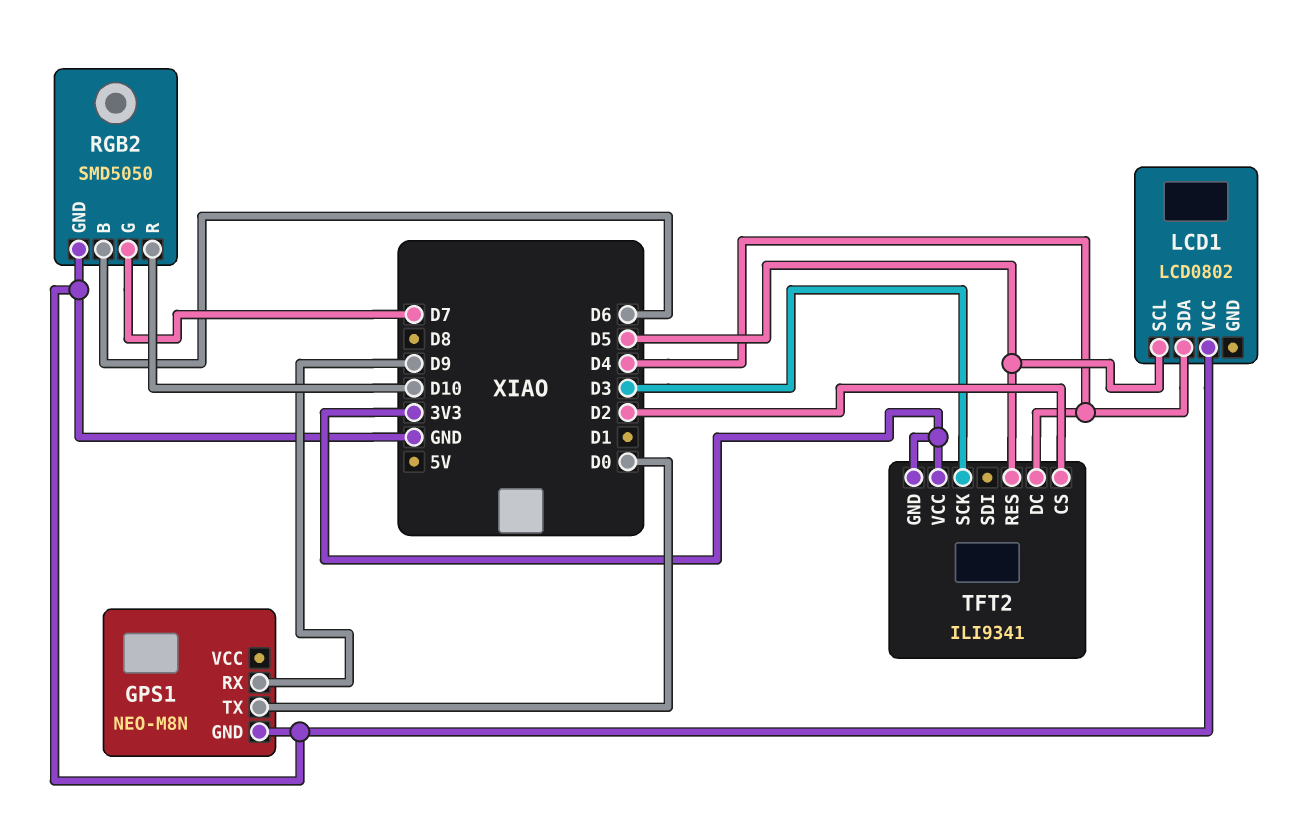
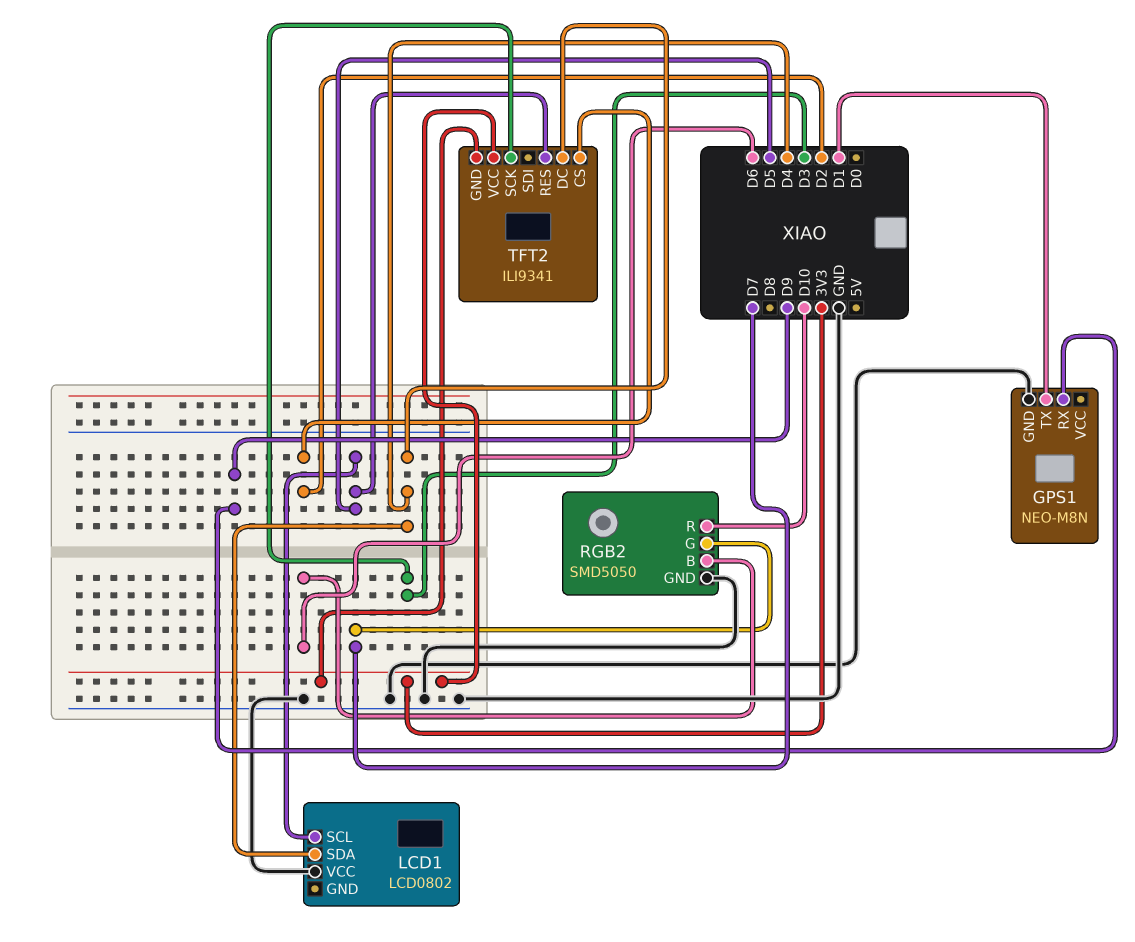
GPS1 pin TX: D0 -> D1

